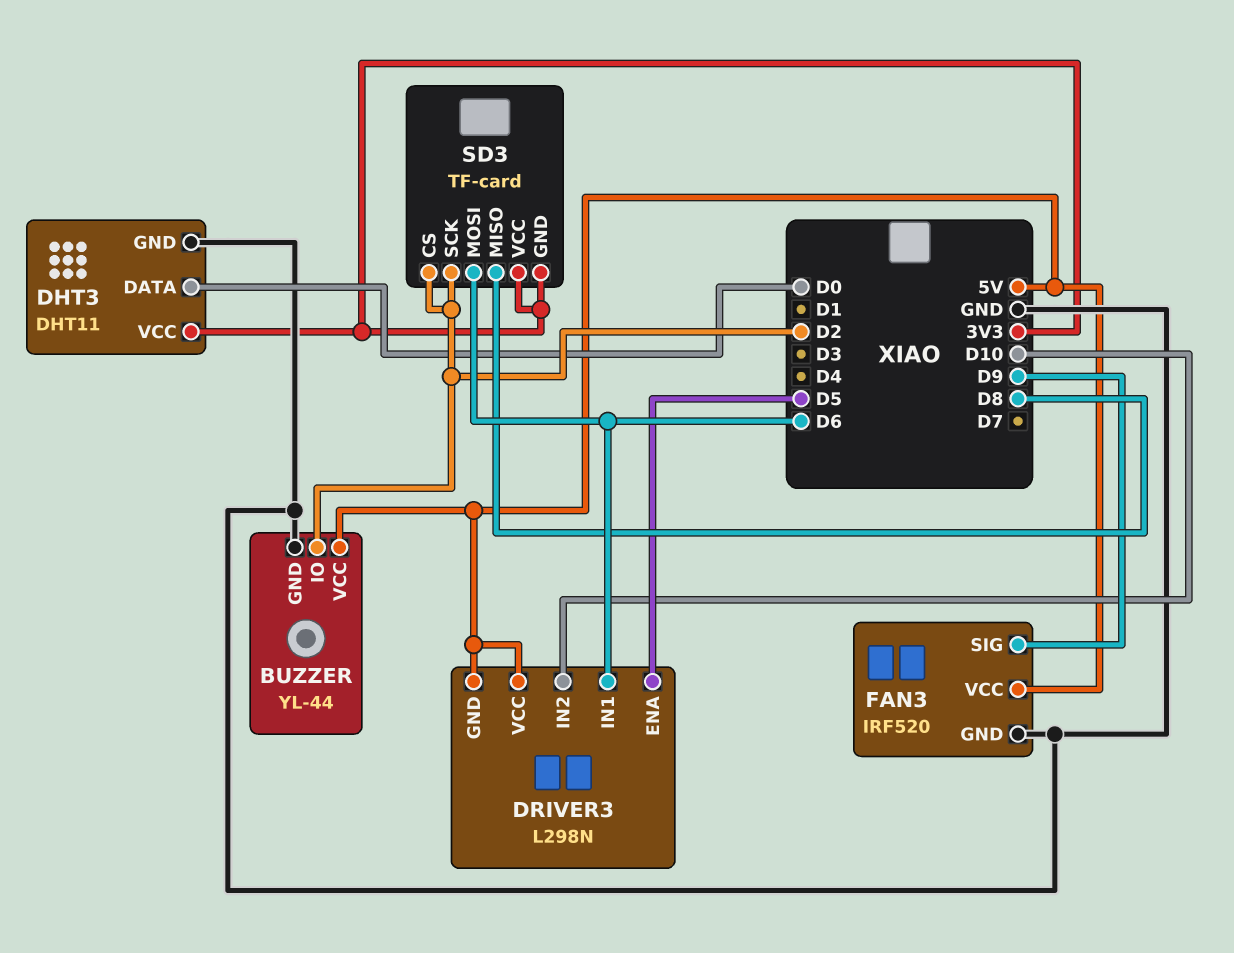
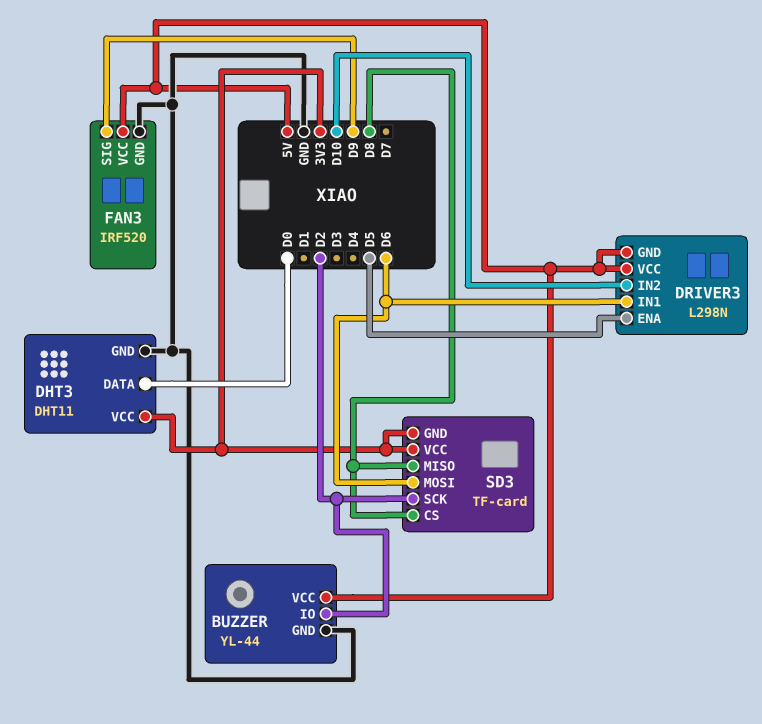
SD3 pin CS: D2 -> D8

